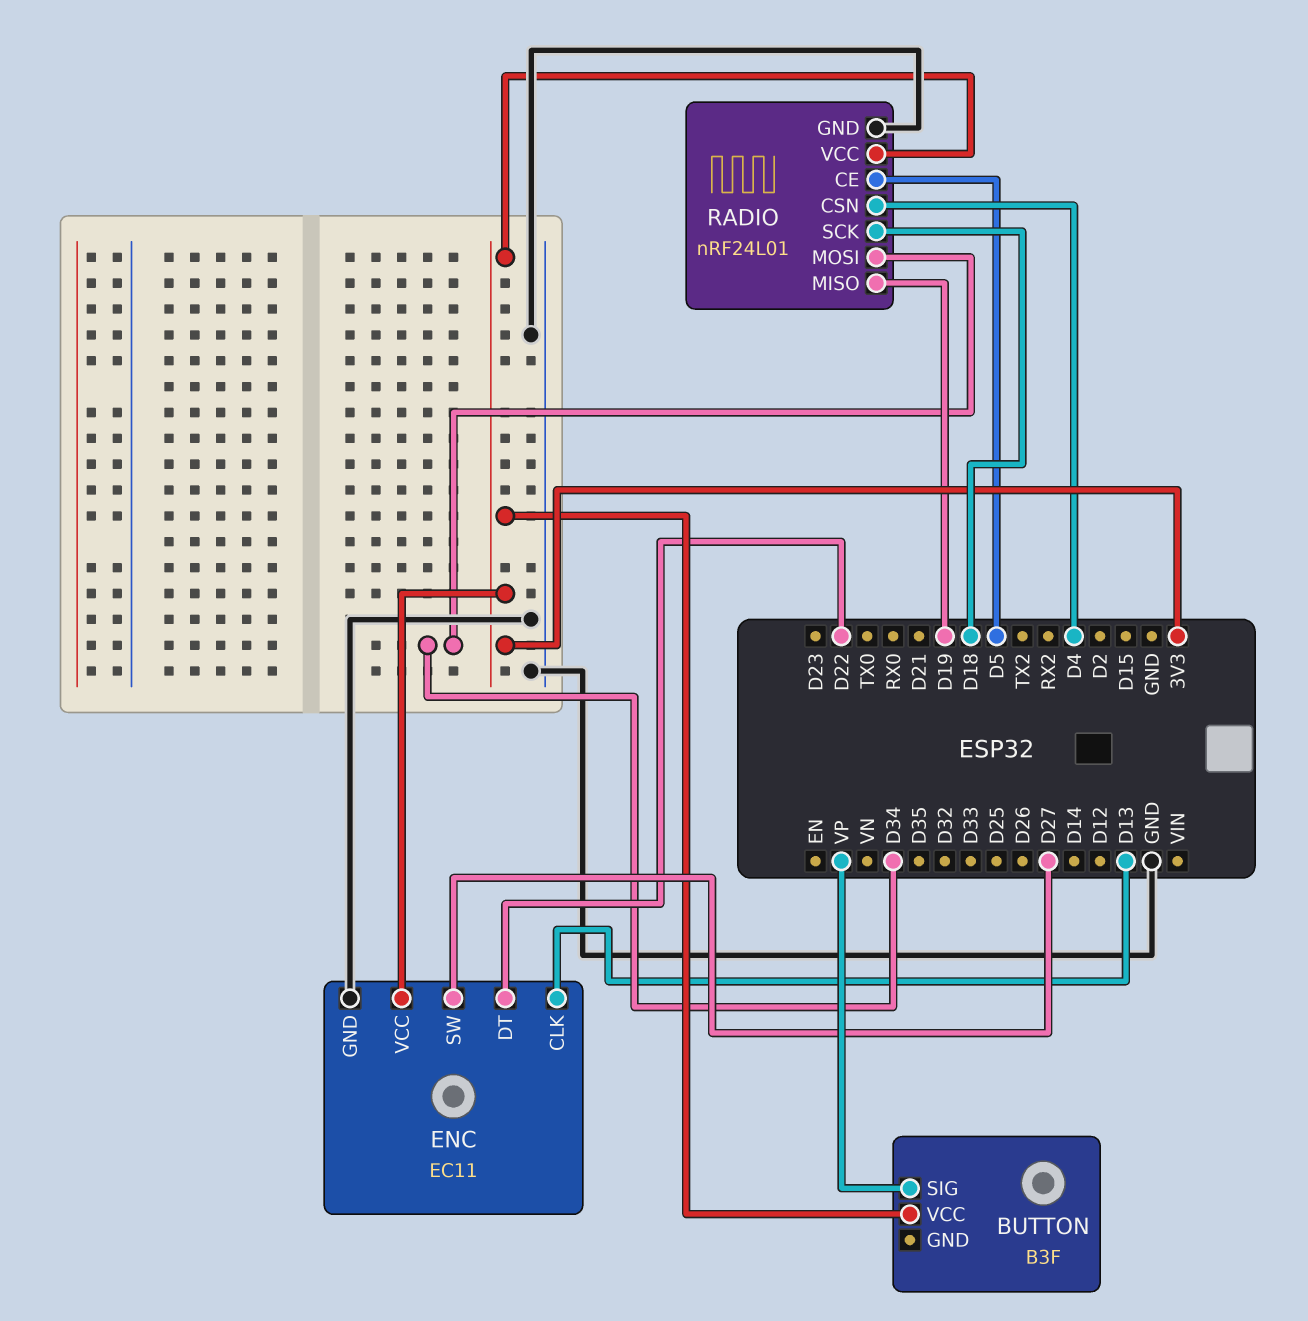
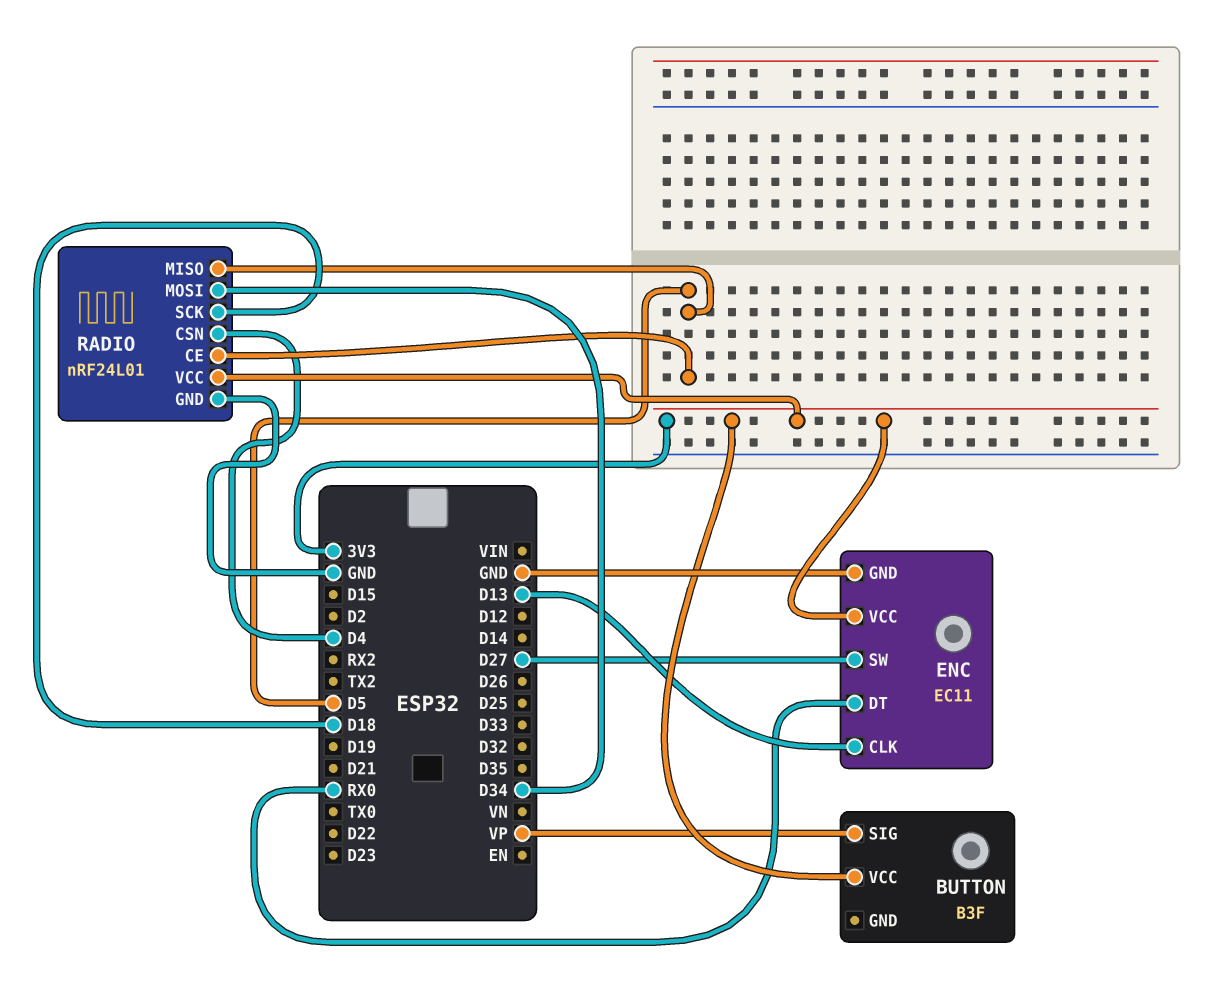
ENC pin DT: D22 -> RX0
RADIO pin MISO: D19 -> D5

